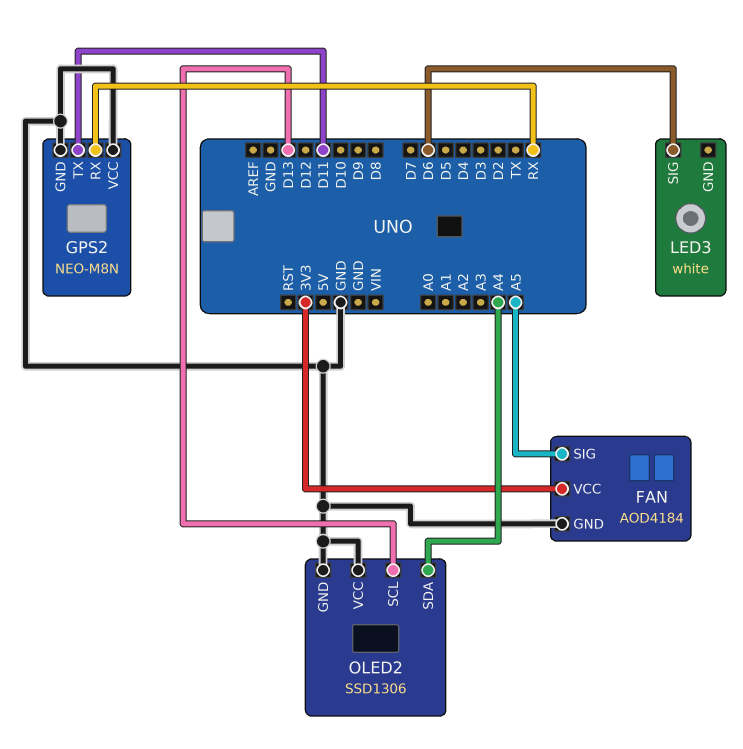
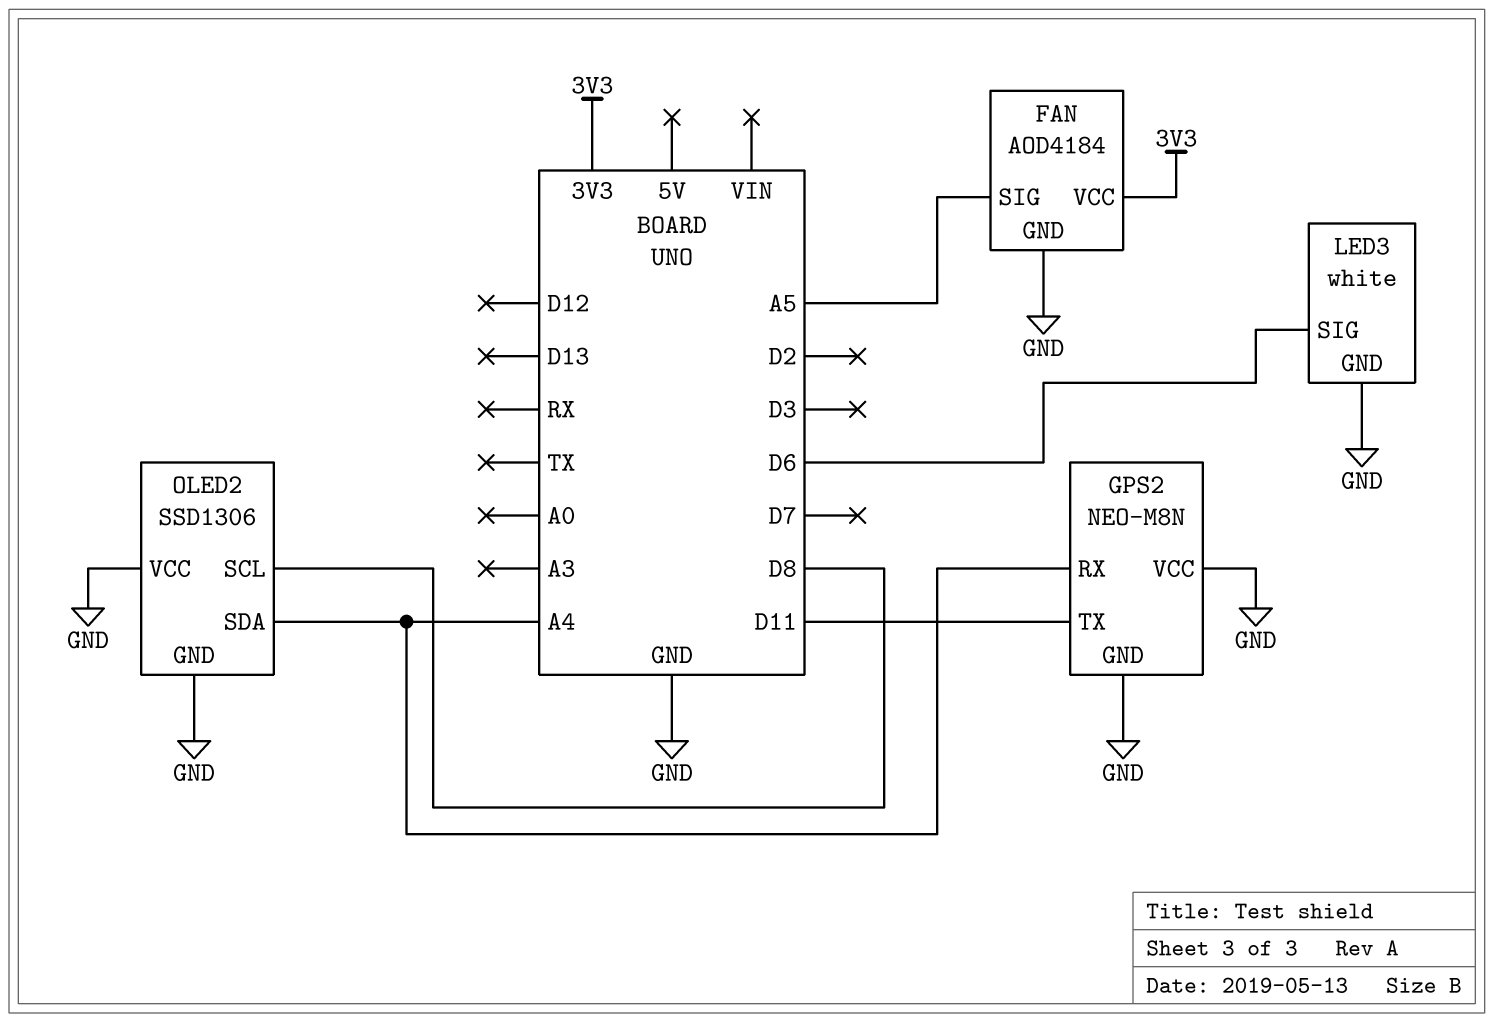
GPS2 pin RX: RX -> A4
LED3 pin GND: none -> GND
OLED2 pin SCL: D13 -> D8

